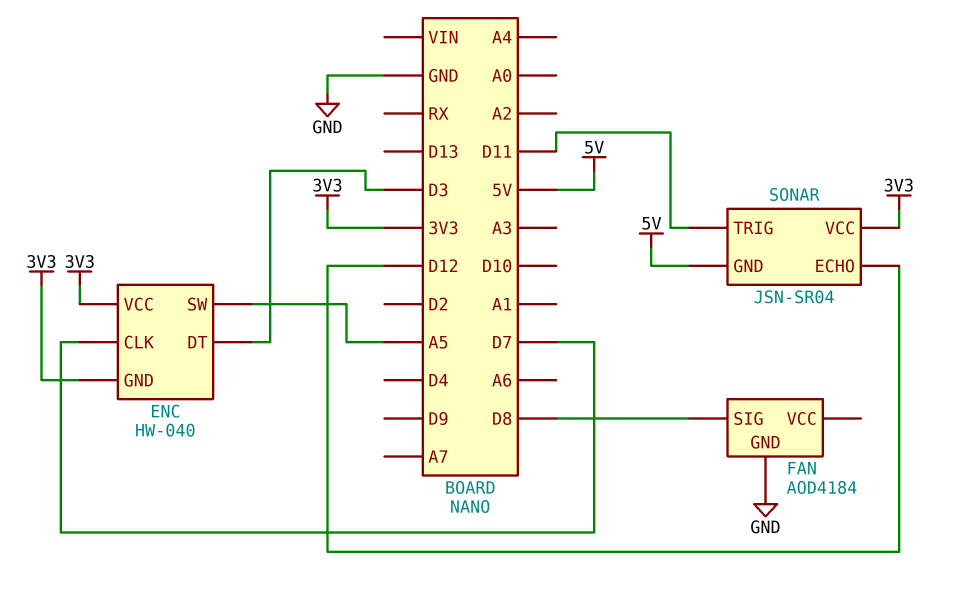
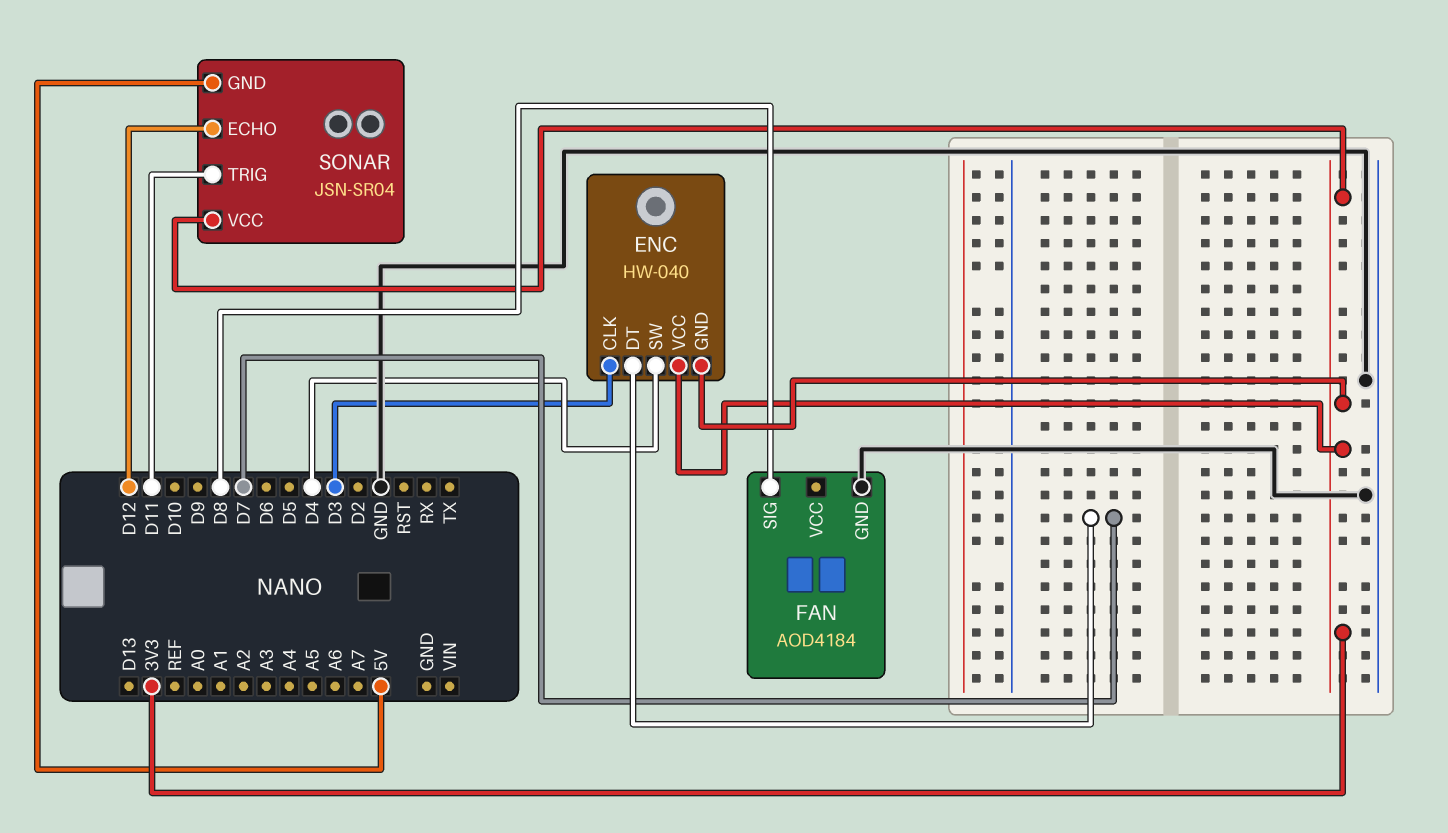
ENC pin CLK: D7 -> D3
ENC pin DT: D3 -> D7
ENC pin SW: A5 -> D4

